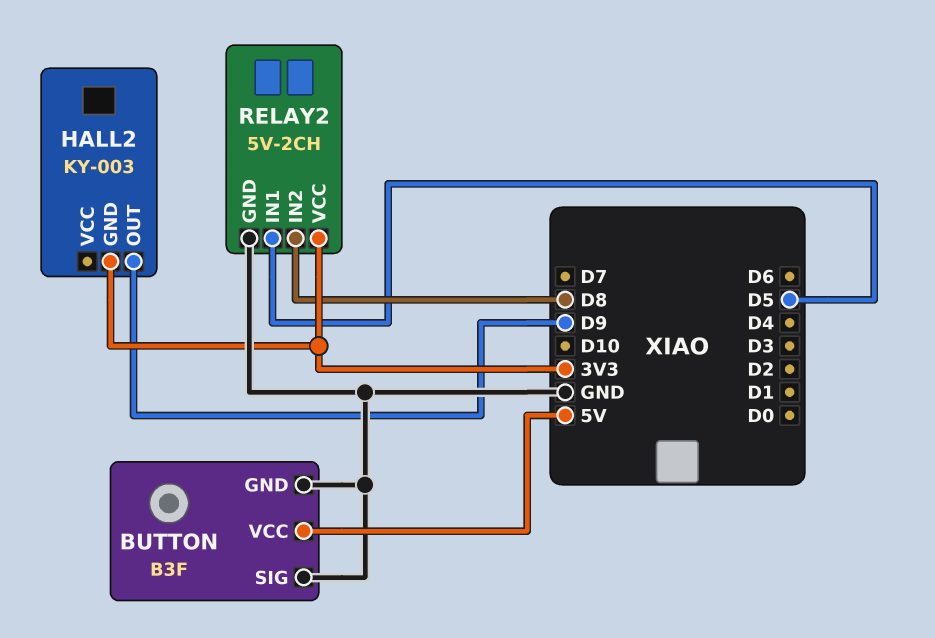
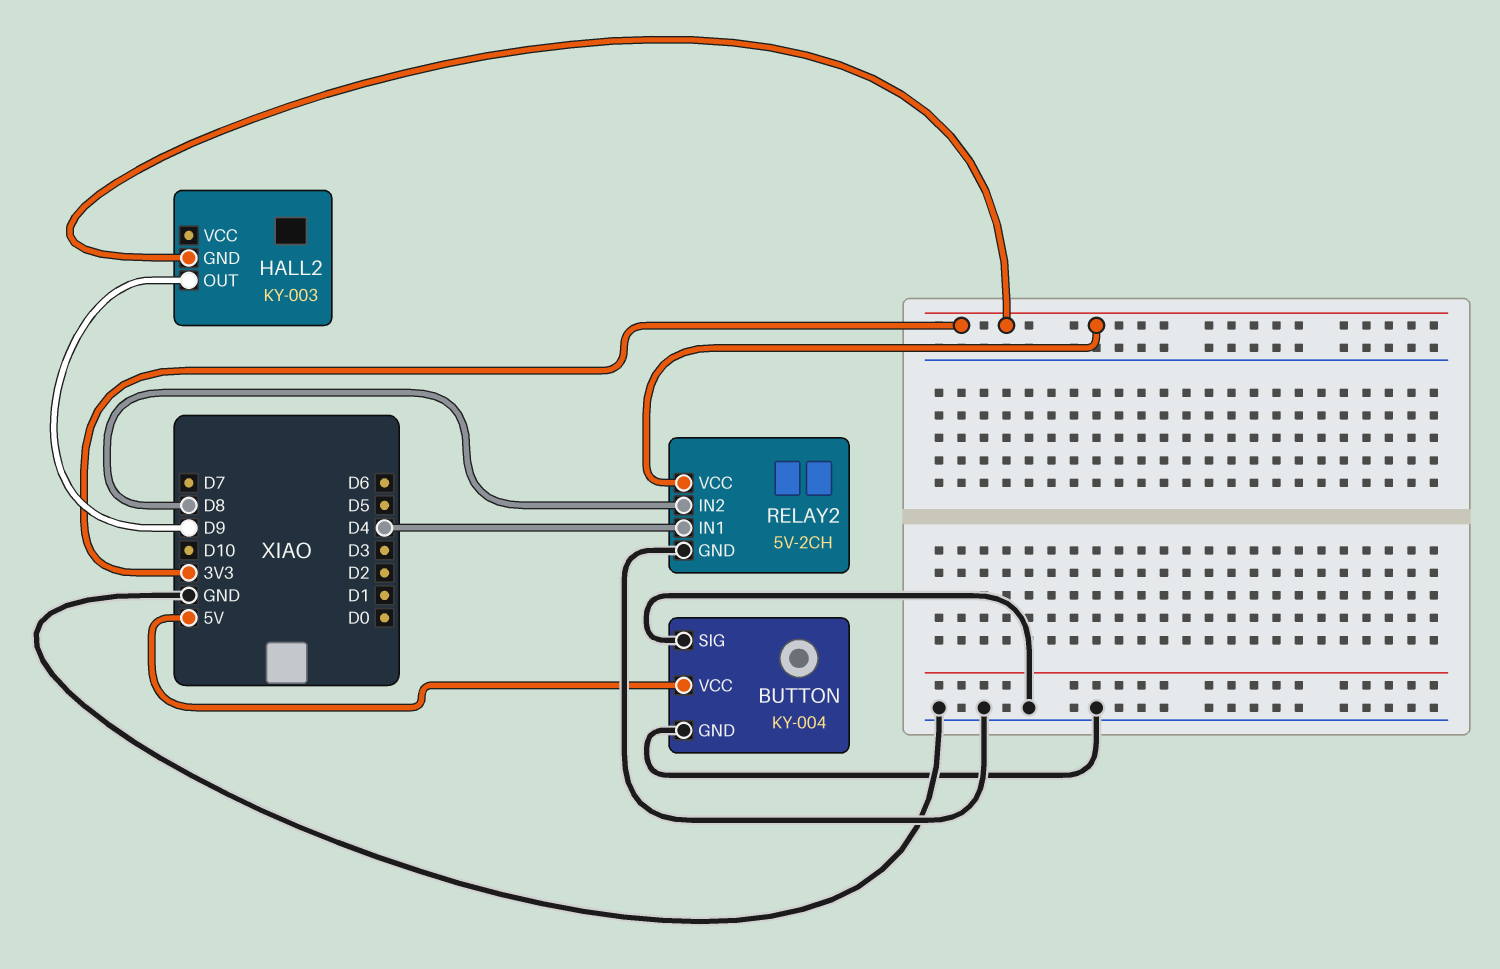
BUTTON: B3F -> KY-004
RELAY2 pin IN1: D5 -> D4

